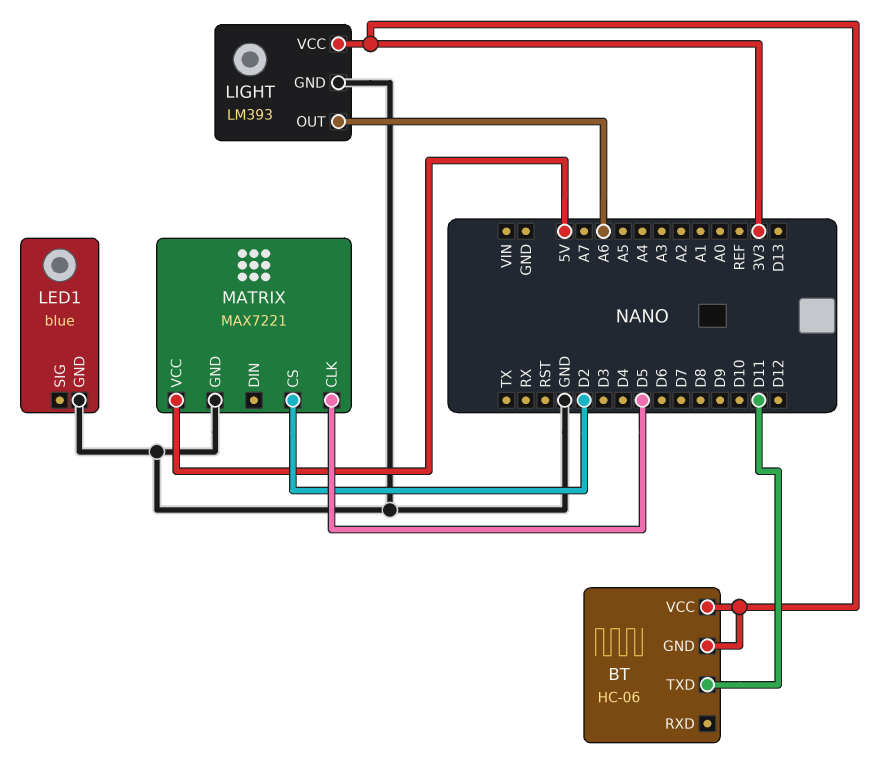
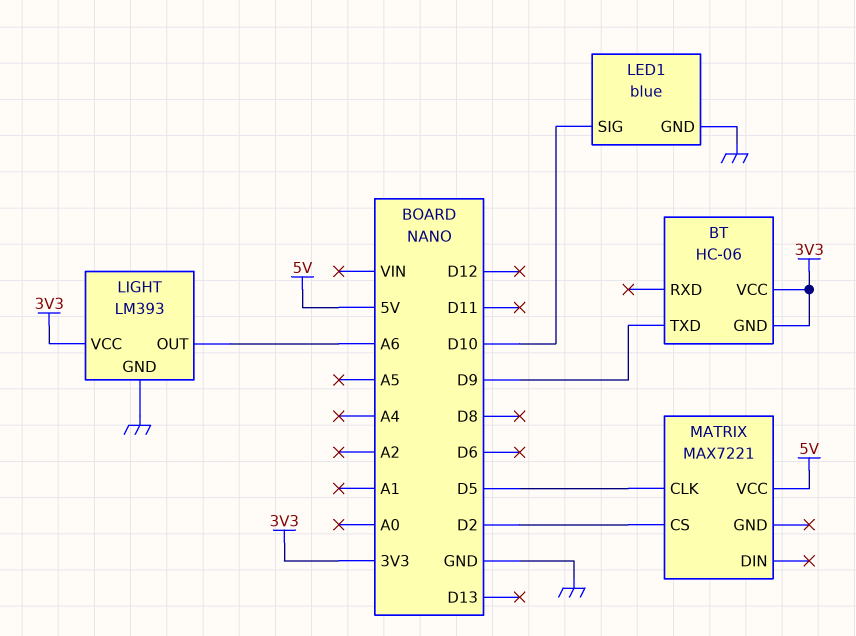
BT pin TXD: D11 -> D9
LED1 pin SIG: none -> D10
MATRIX pin GND: GND -> none

